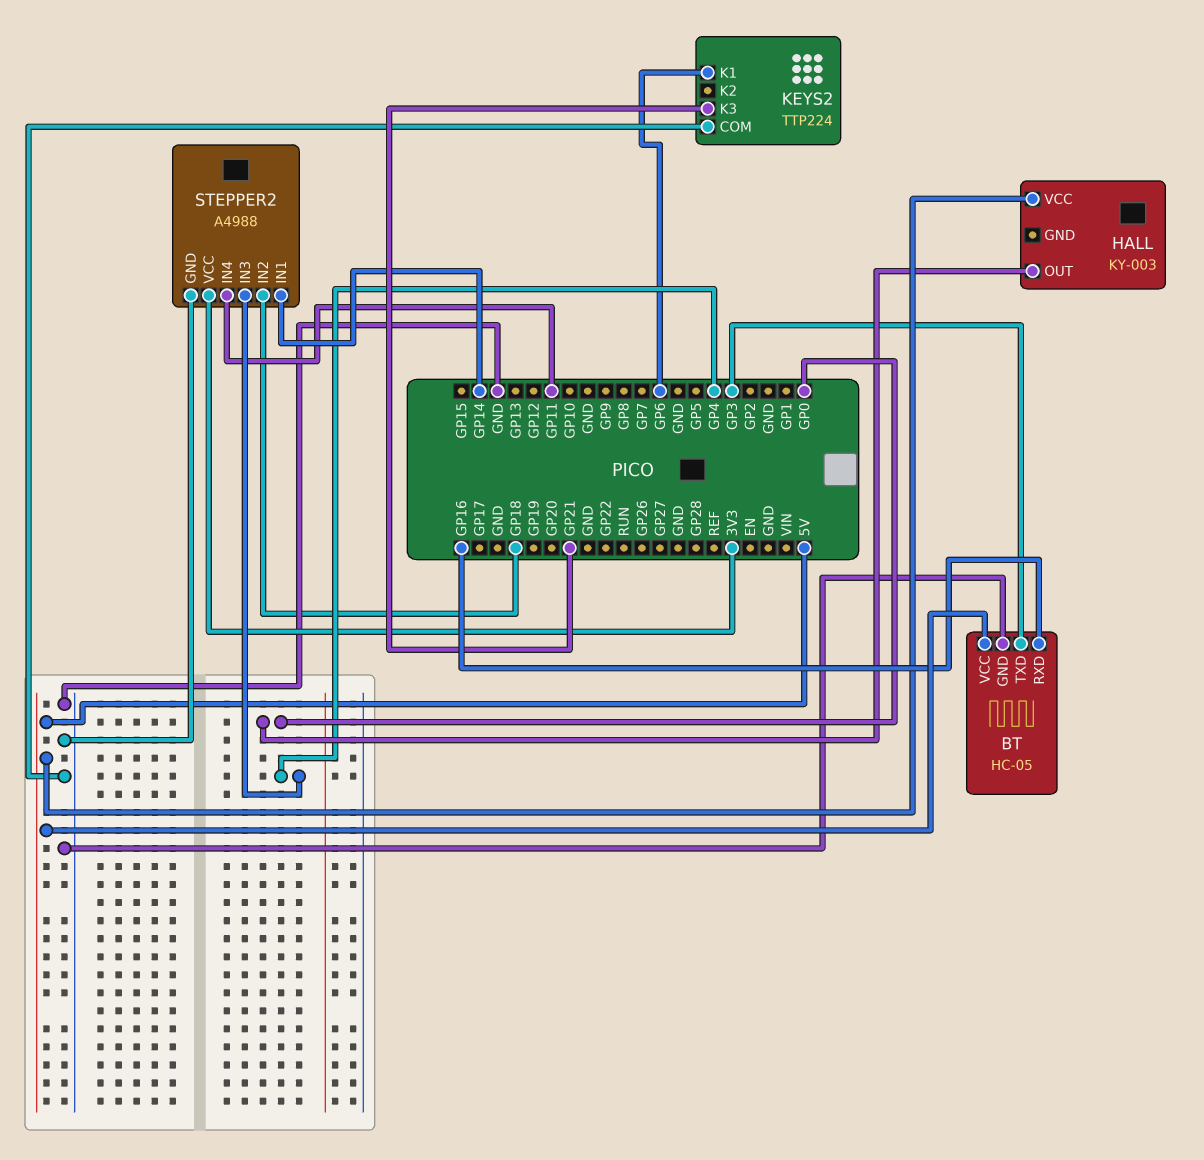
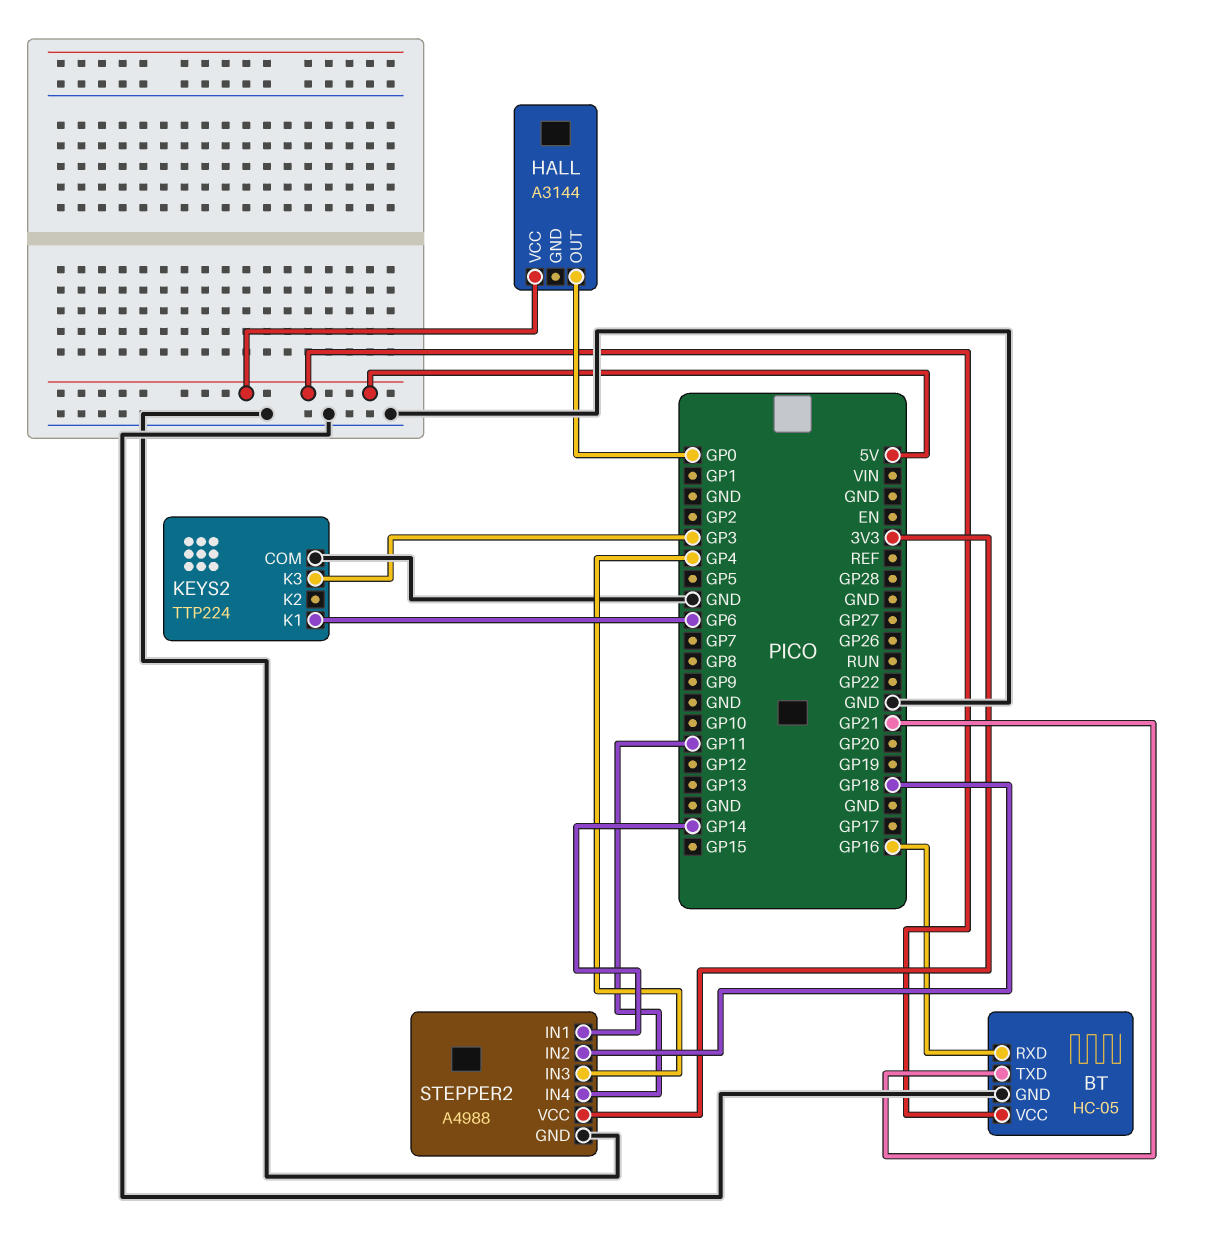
BT pin TXD: GP3 -> GP21
HALL: KY-003 -> A3144
KEYS2 pin K3: GP21 -> GP3

